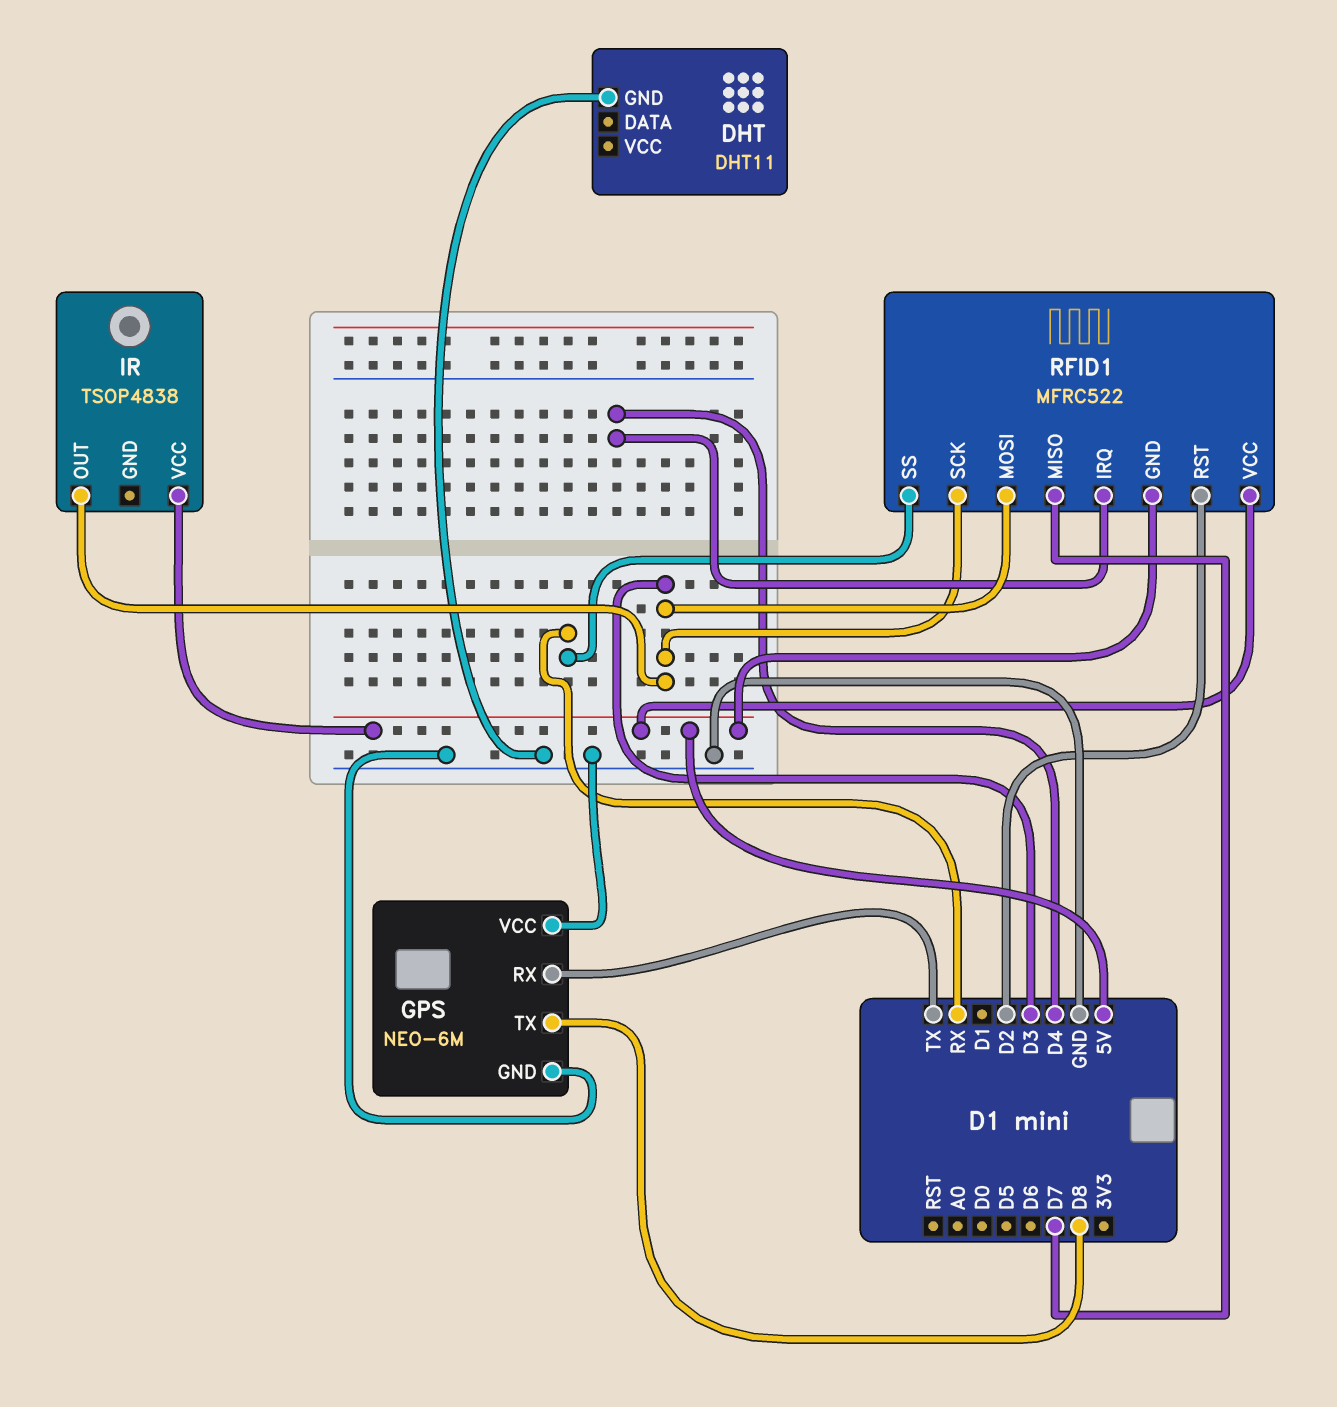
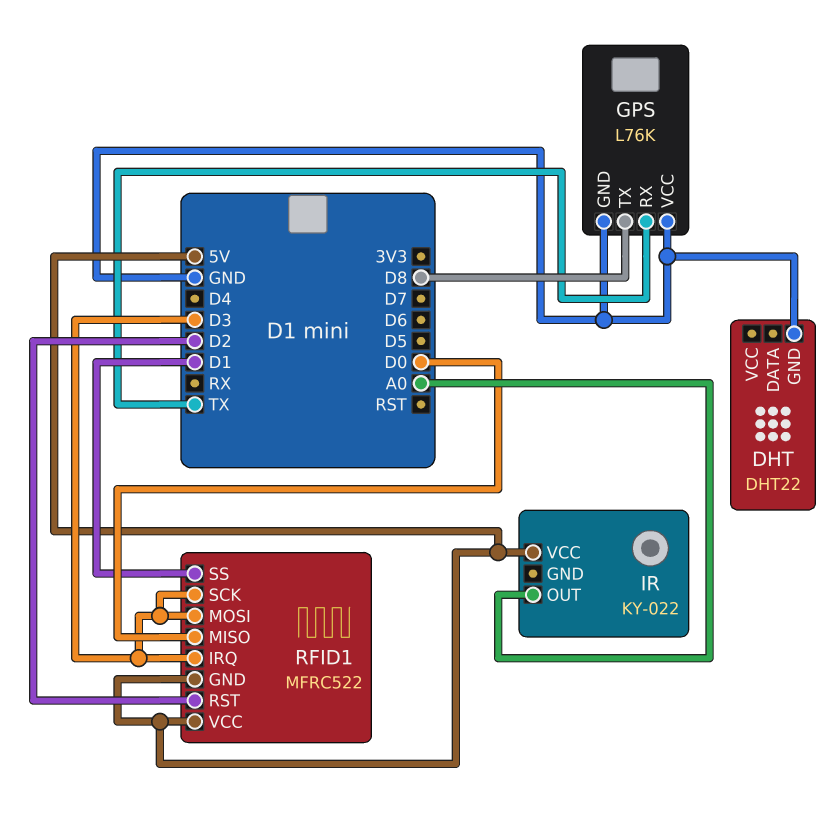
DHT: DHT11 -> DHT22
GPS: NEO-6M -> L76K
IR: TSOP4838 -> KY-022
IR pin OUT: D3 -> A0
RFID1 pin IRQ: D4 -> D3
RFID1 pin MISO: D7 -> D0
RFID1 pin SS: RX -> D1

